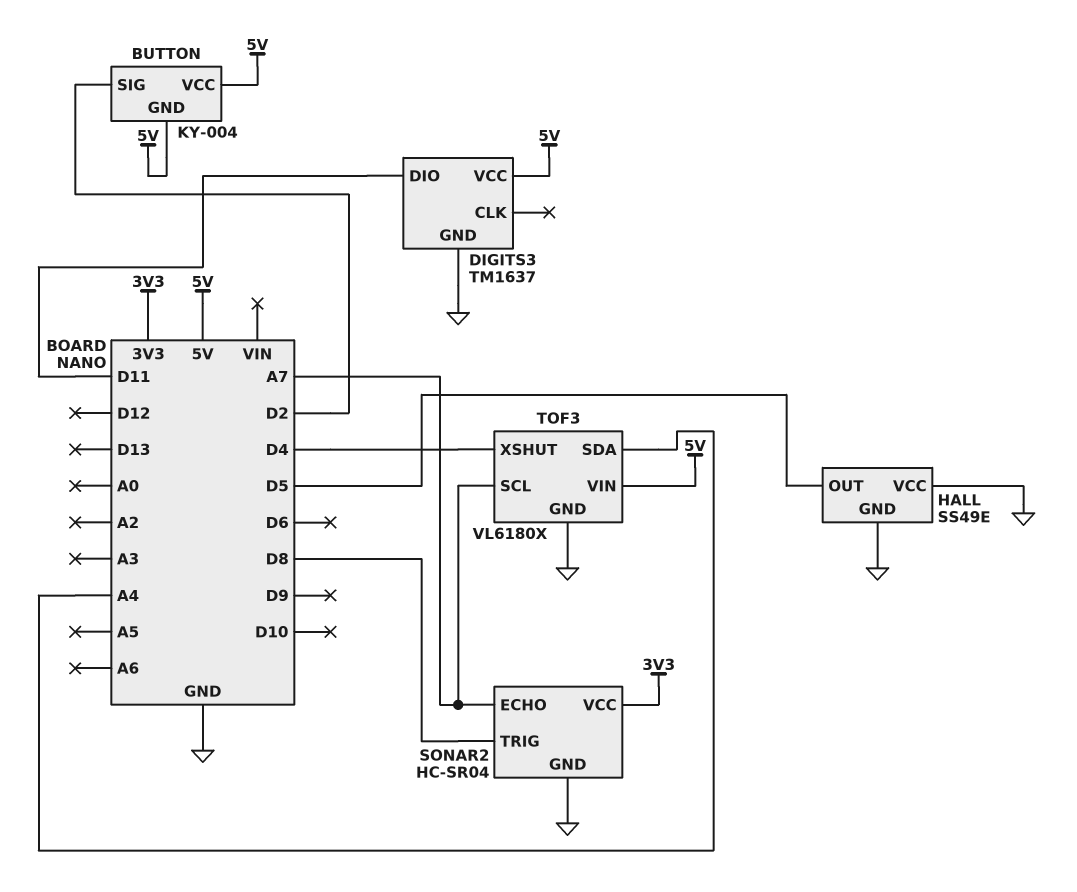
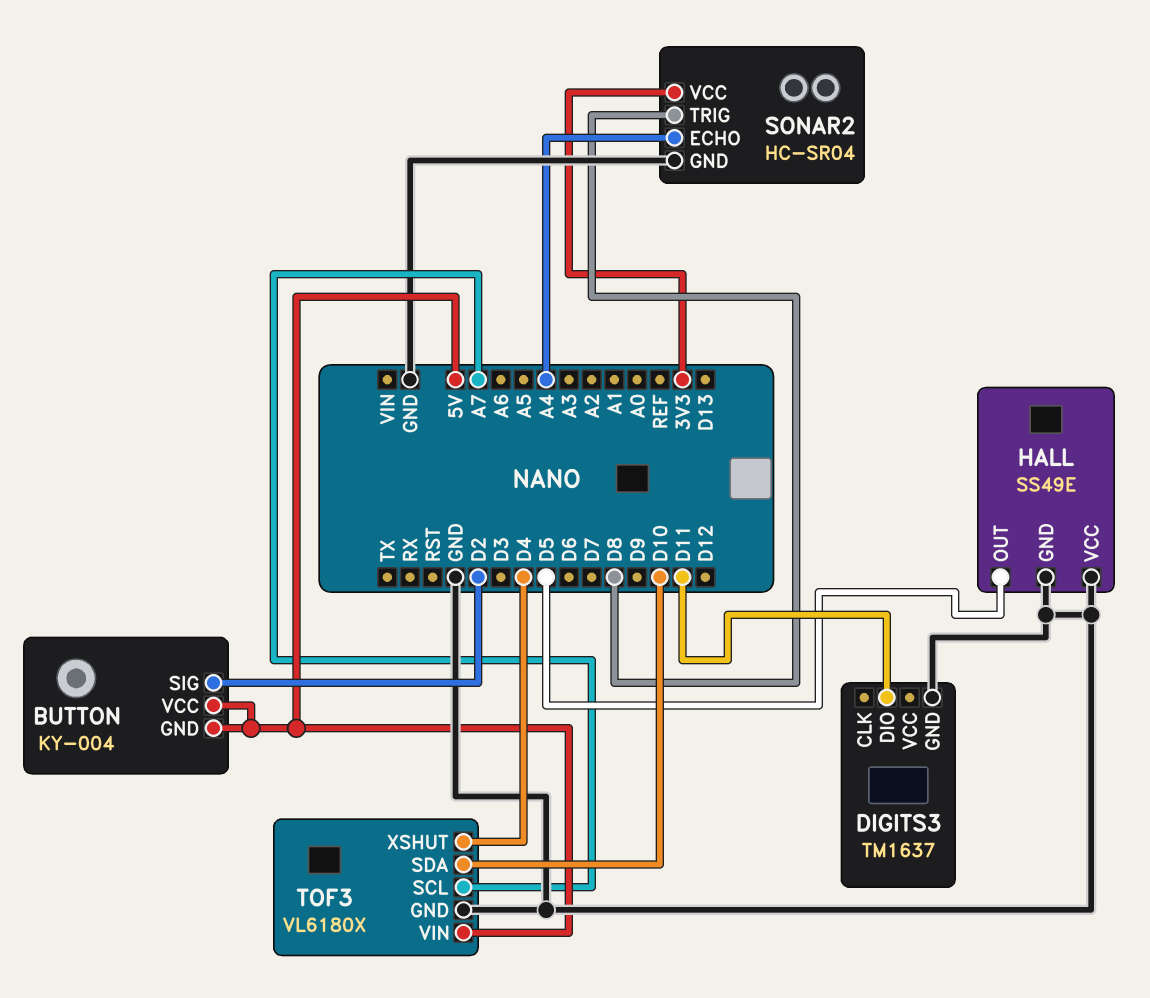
DIGITS3 pin VCC: 5V -> none
SONAR2 pin ECHO: A7 -> A4
TOF3 pin SDA: A4 -> D10

